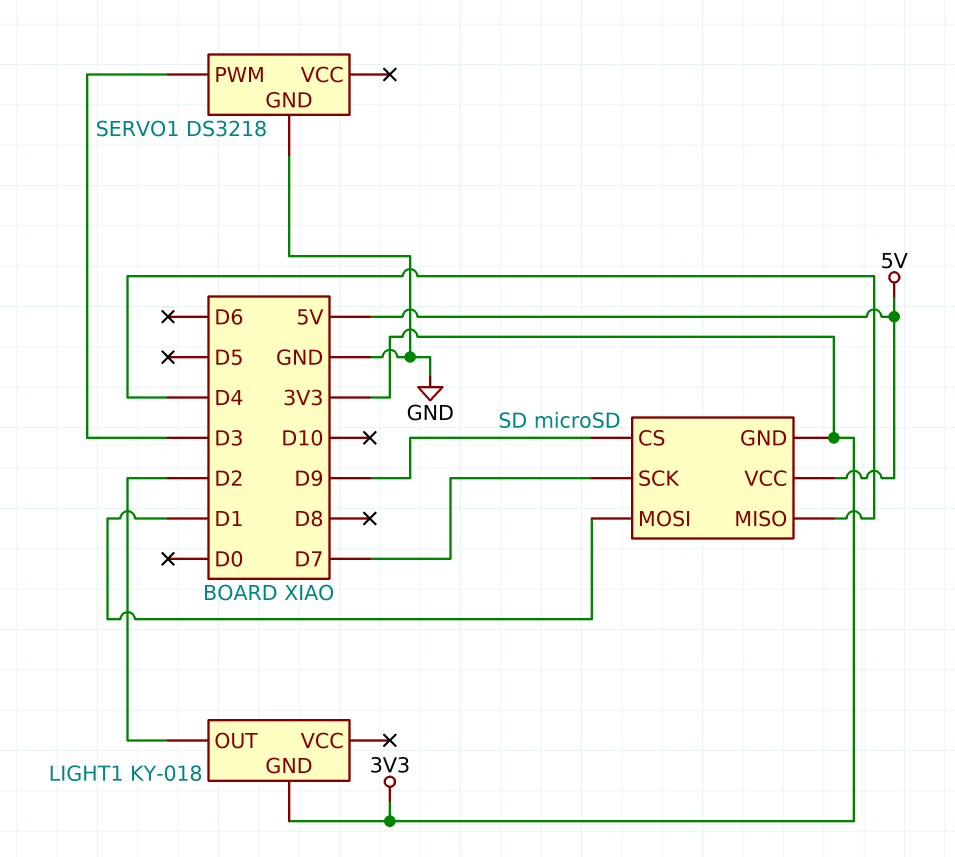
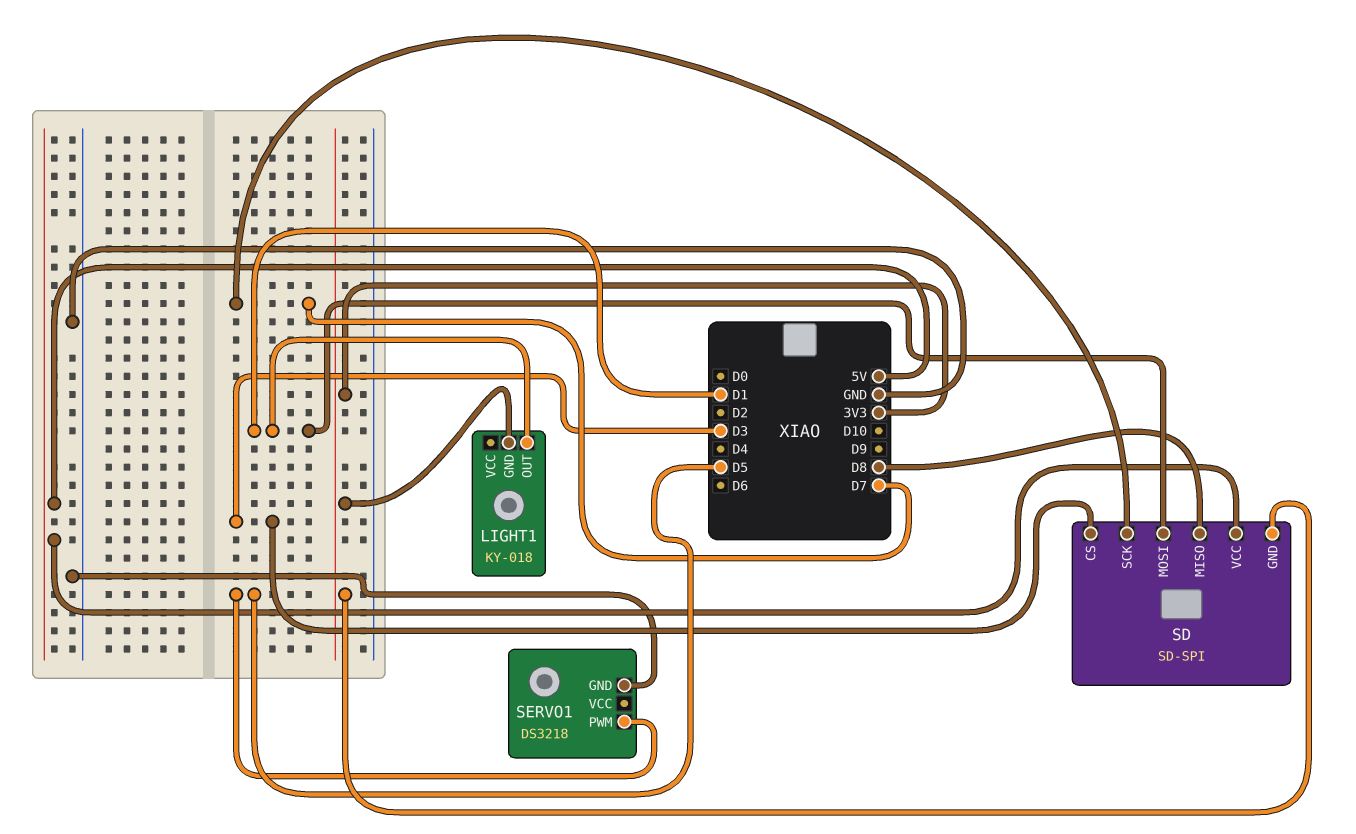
LIGHT1 pin OUT: D2 -> D1
SD: microSD -> SD-SPI
SD pin CS: D9 -> D3
SD pin MISO: D4 -> D8
SERVO1 pin PWM: D3 -> D5

